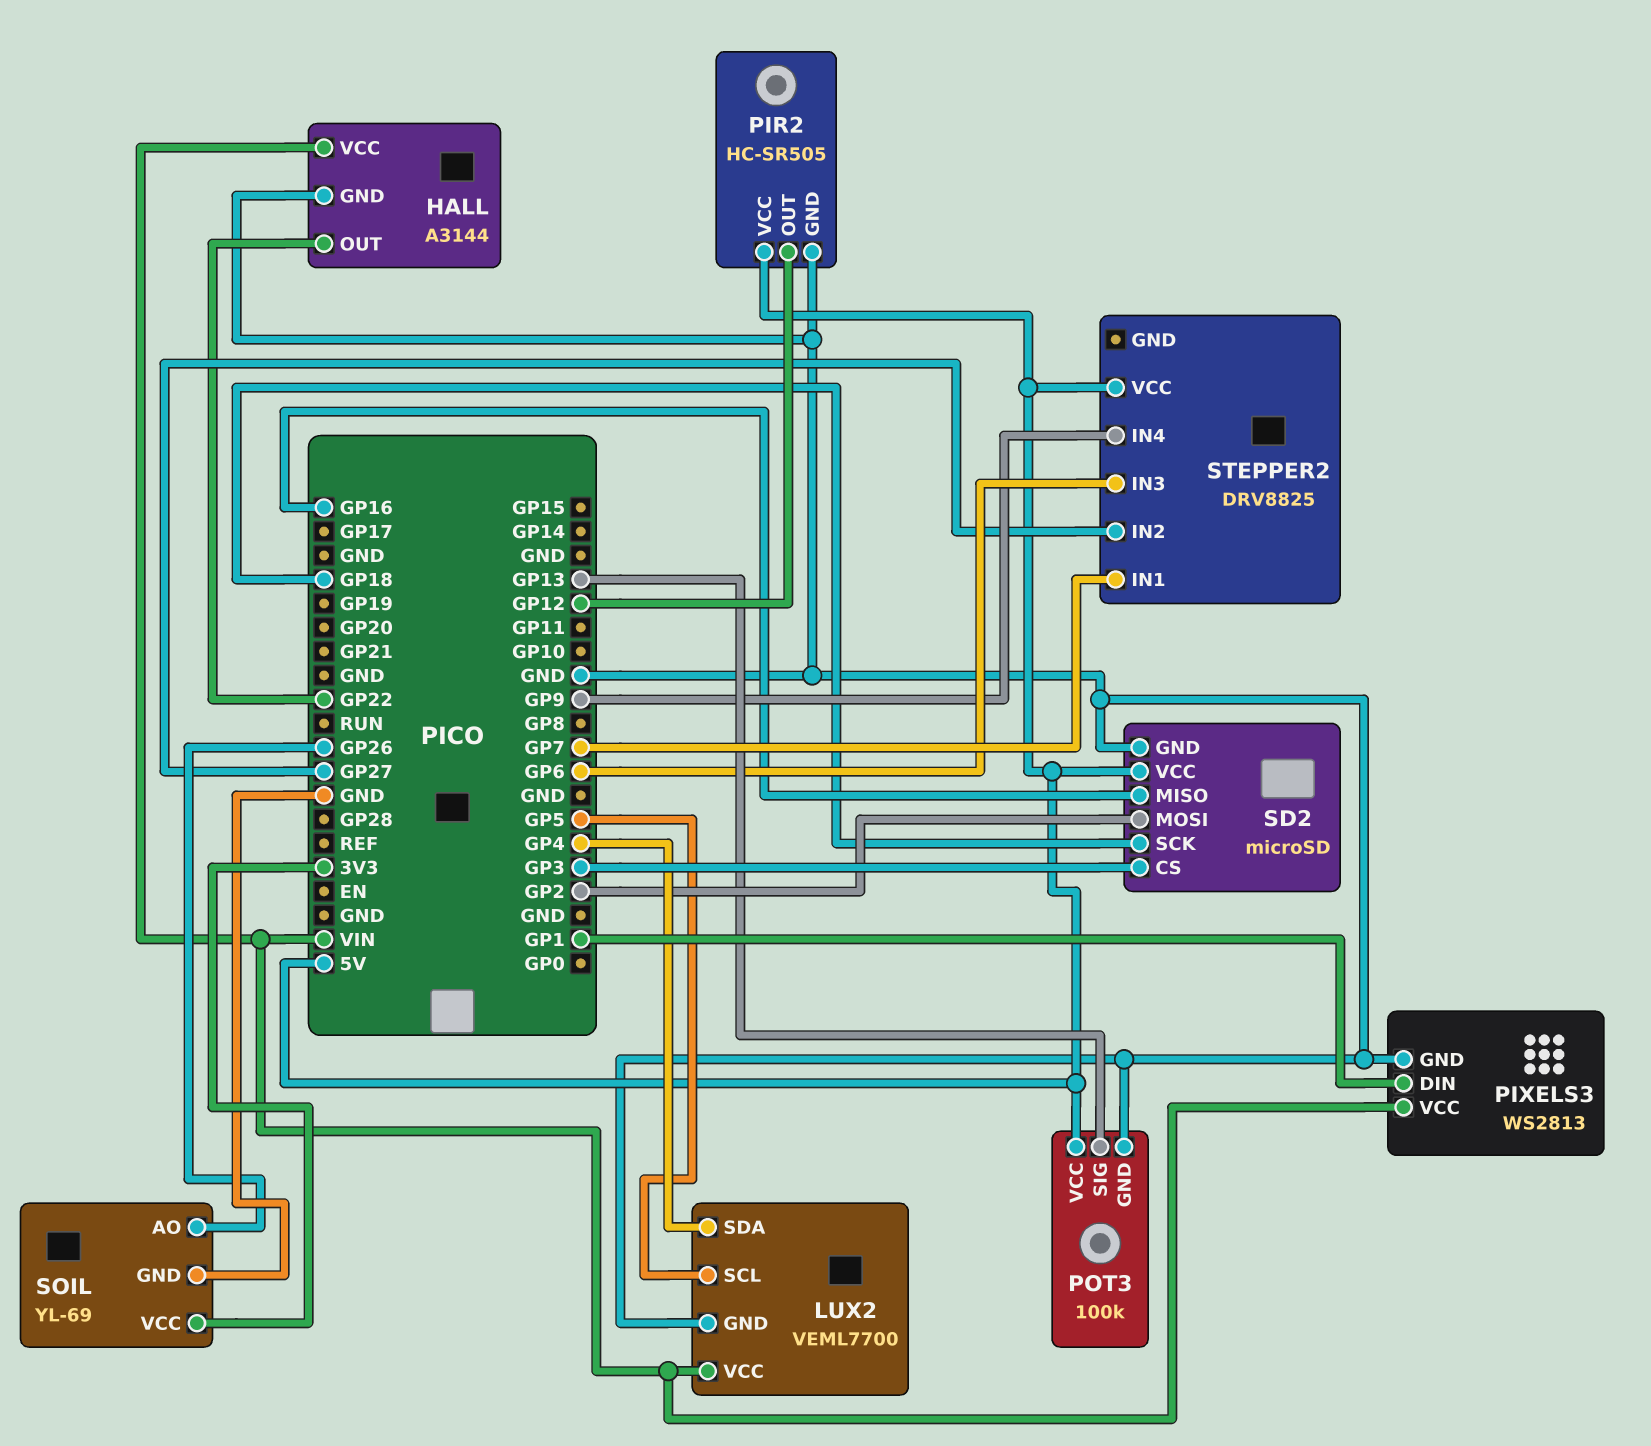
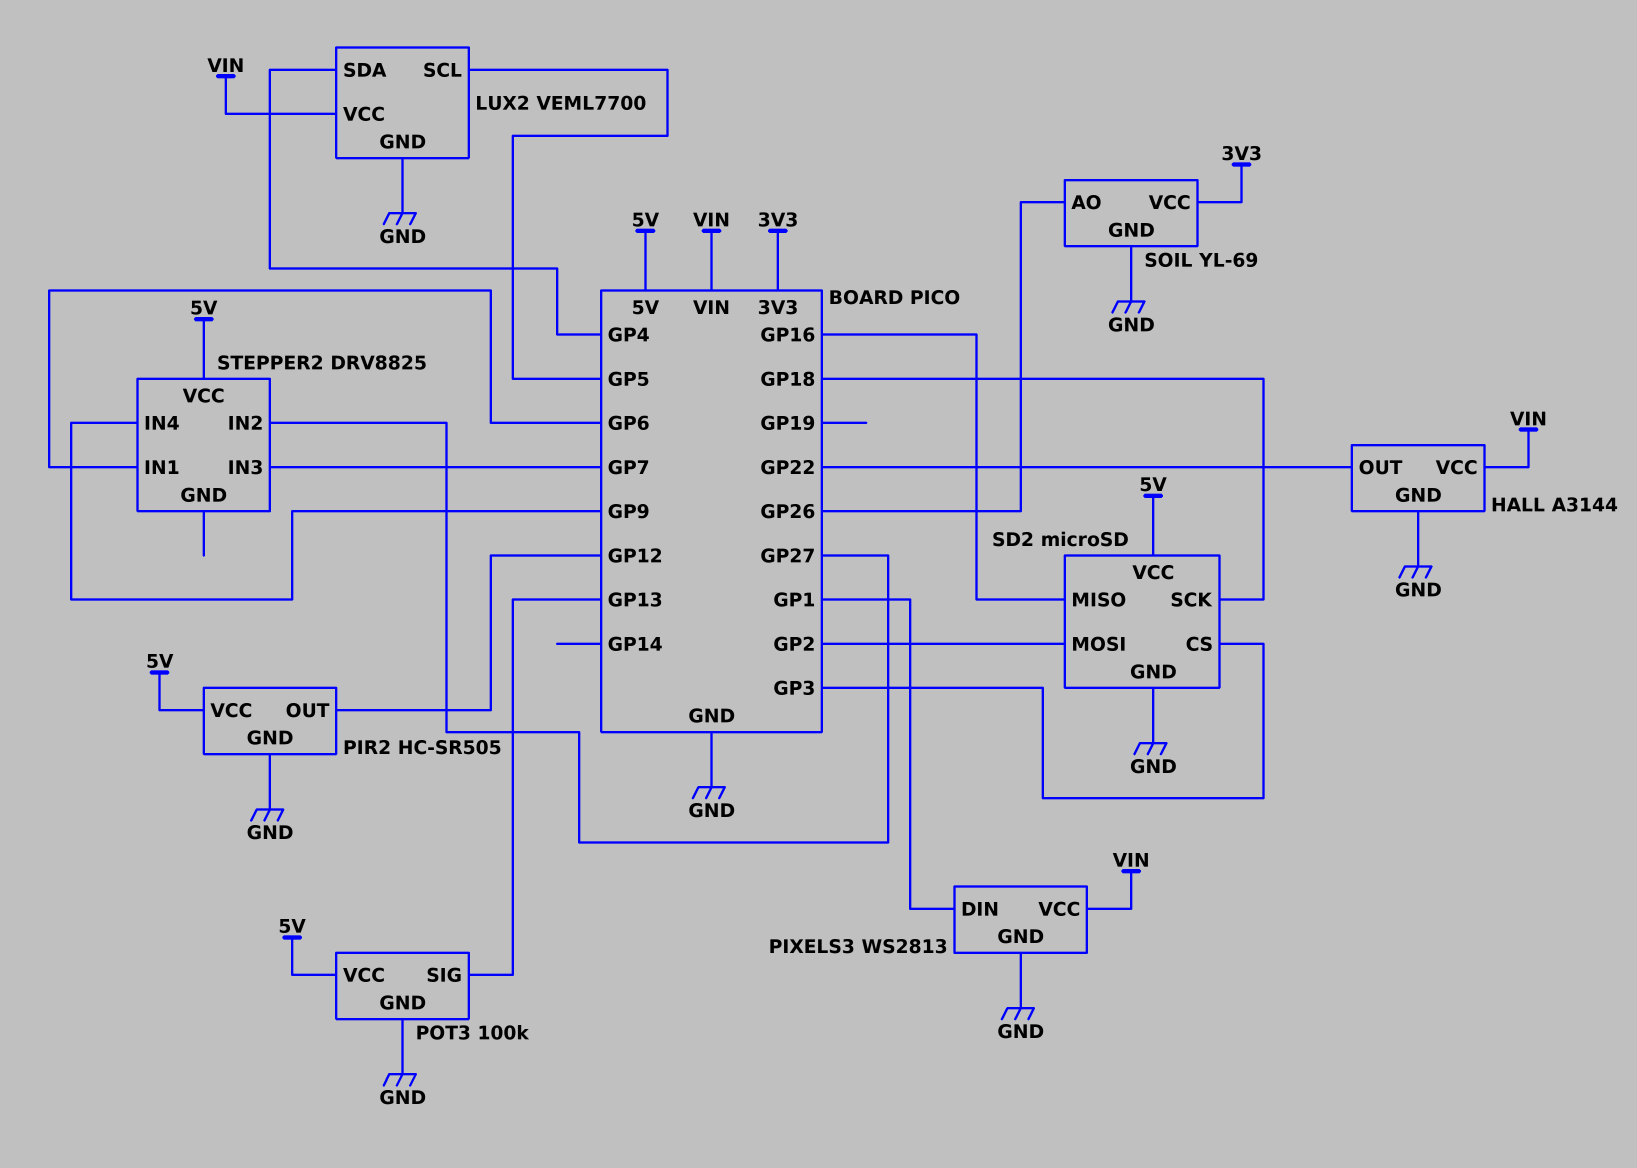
STEPPER2 pin IN1: GP7 -> GP6
STEPPER2 pin IN3: GP6 -> GP7

